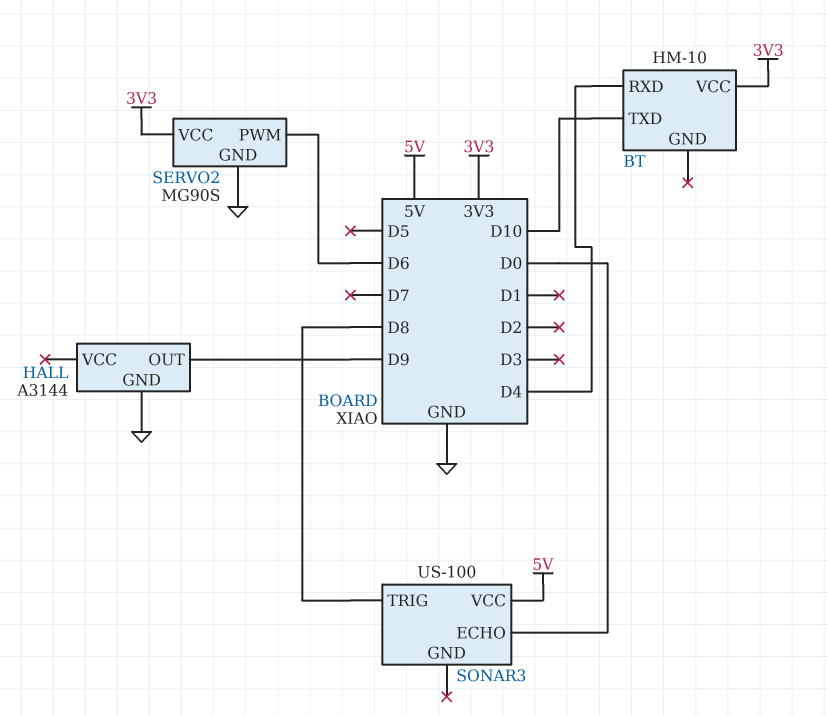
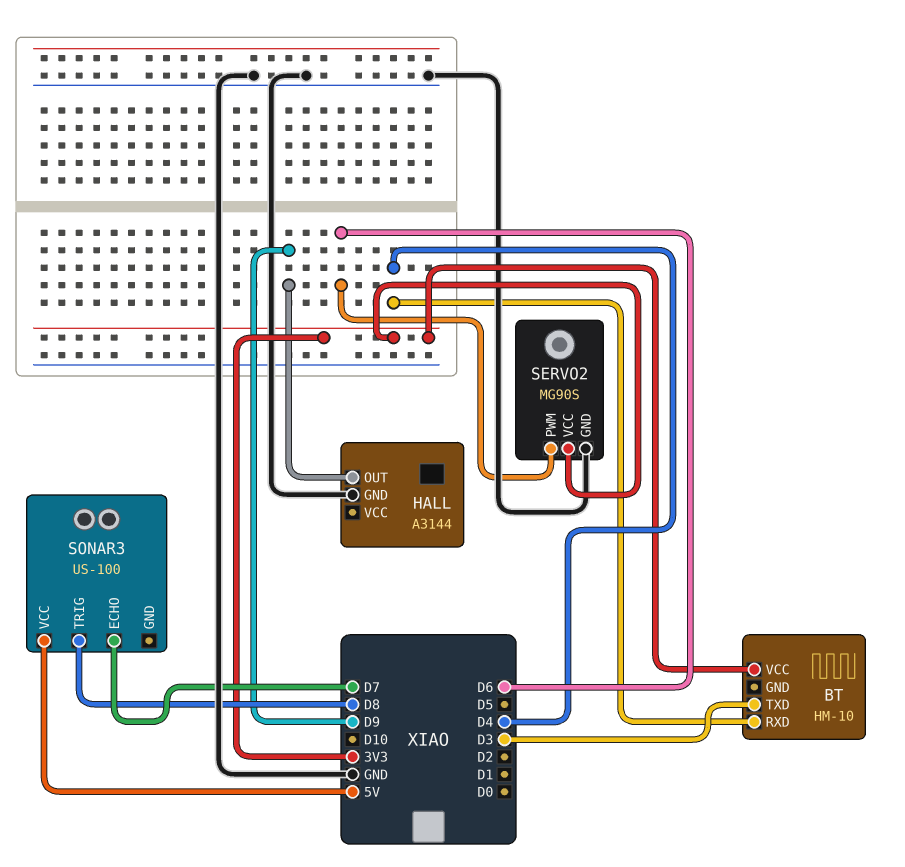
BT pin TXD: D10 -> D3
SONAR3 pin ECHO: D0 -> D7

